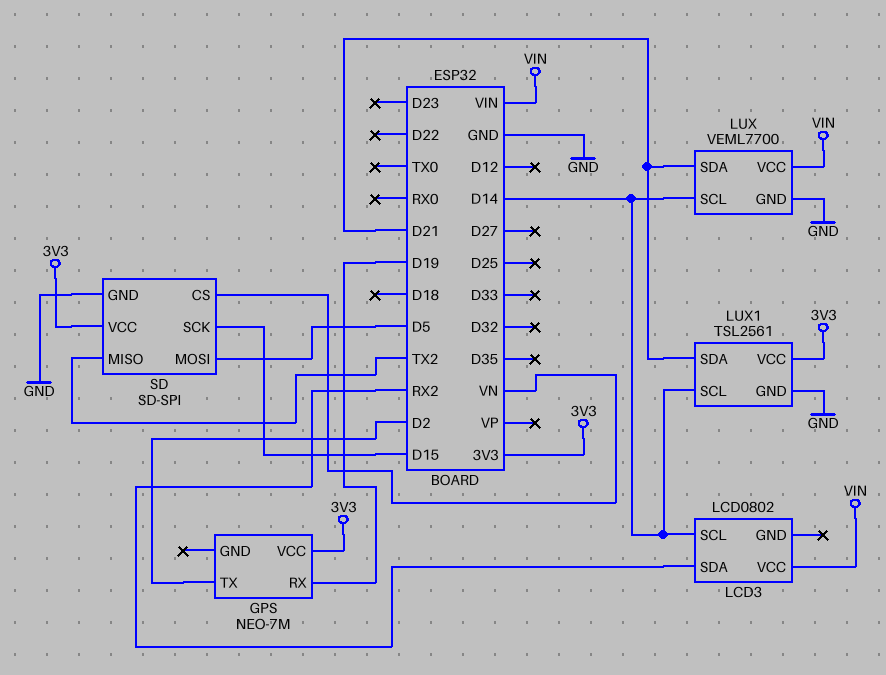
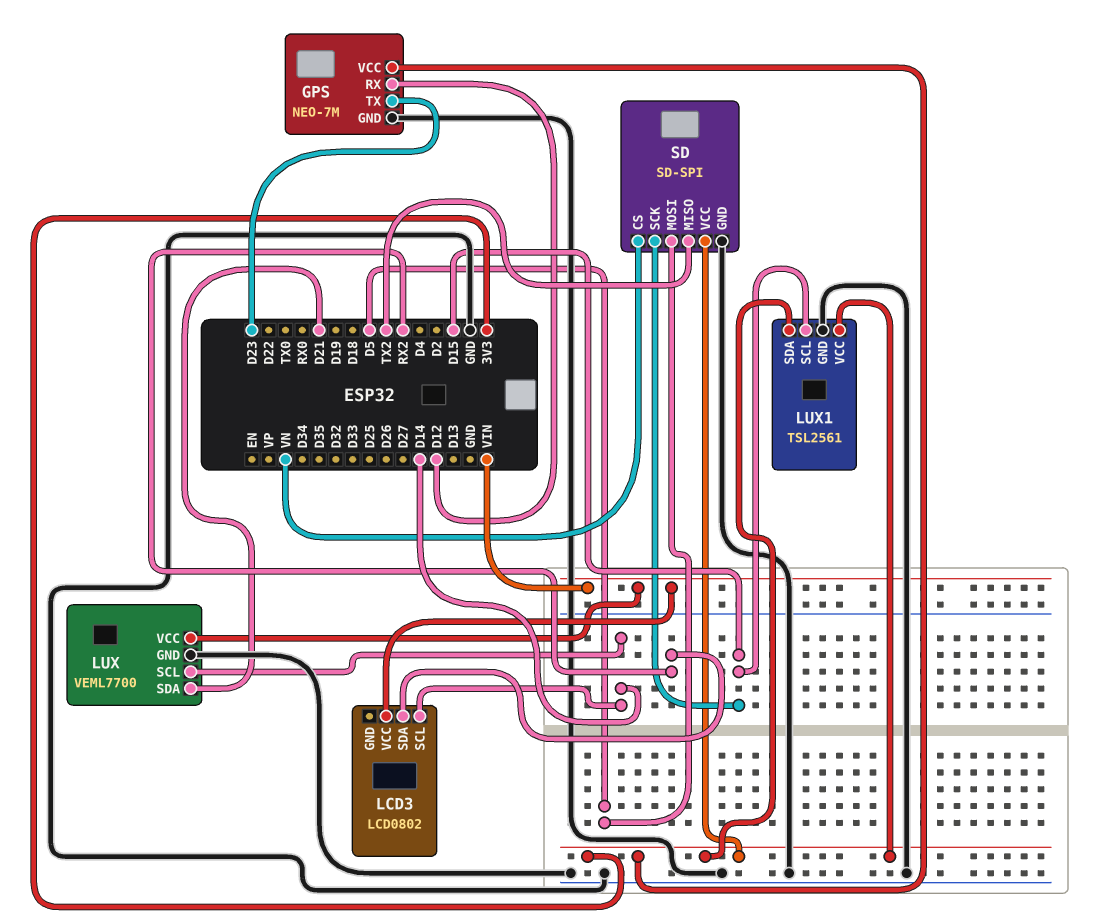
GPS pin GND: none -> GND
GPS pin RX: D19 -> D12
GPS pin TX: D2 -> D23
LUX1 pin SCL: D14 -> D15
LUX1 pin SDA: D21 -> 3V3

